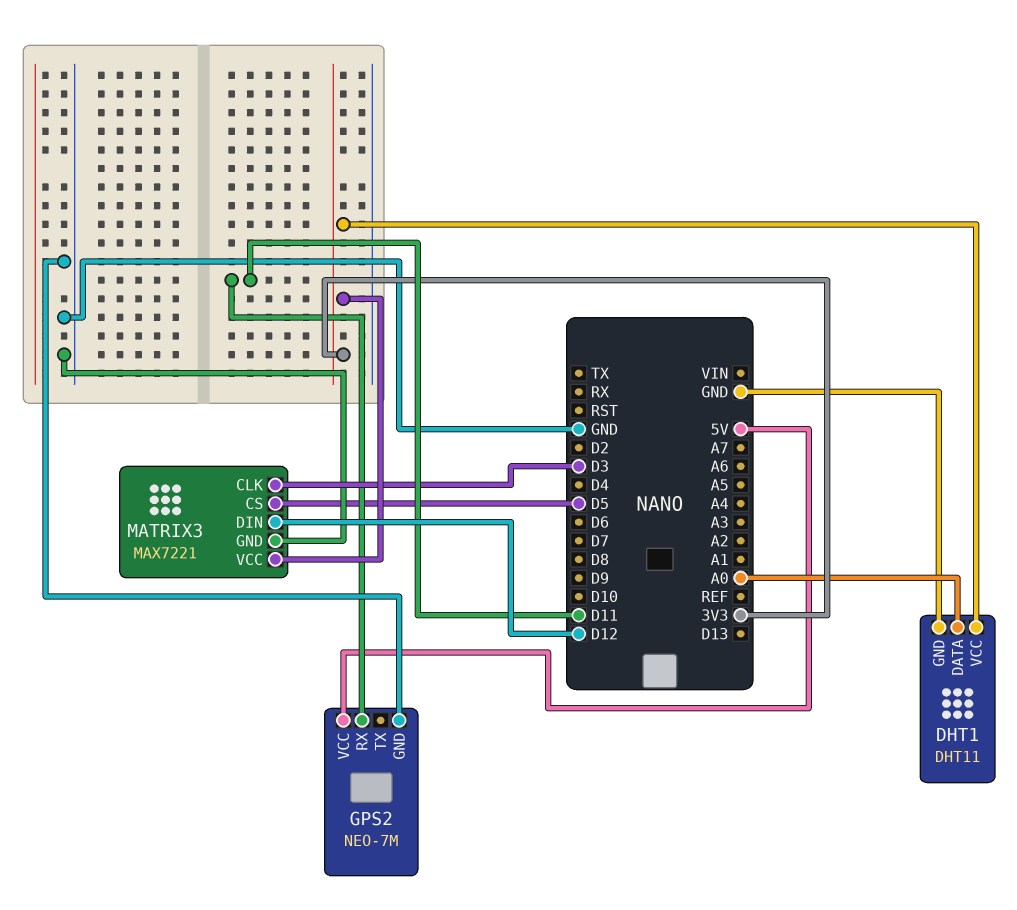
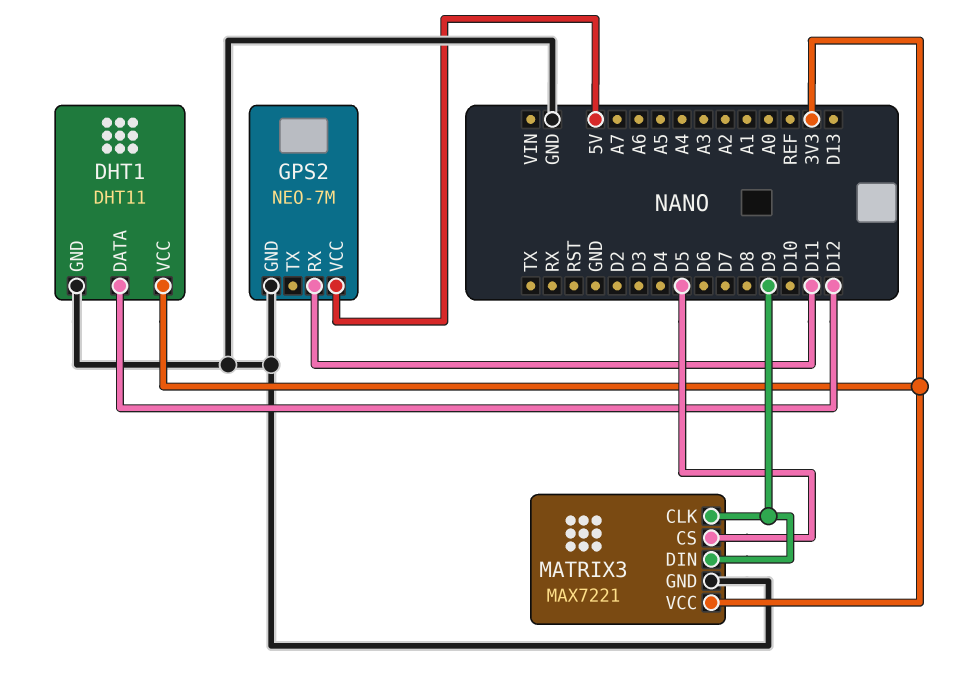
DHT1 pin DATA: A0 -> D12
MATRIX3 pin CLK: D3 -> D9
MATRIX3 pin DIN: D12 -> D9

